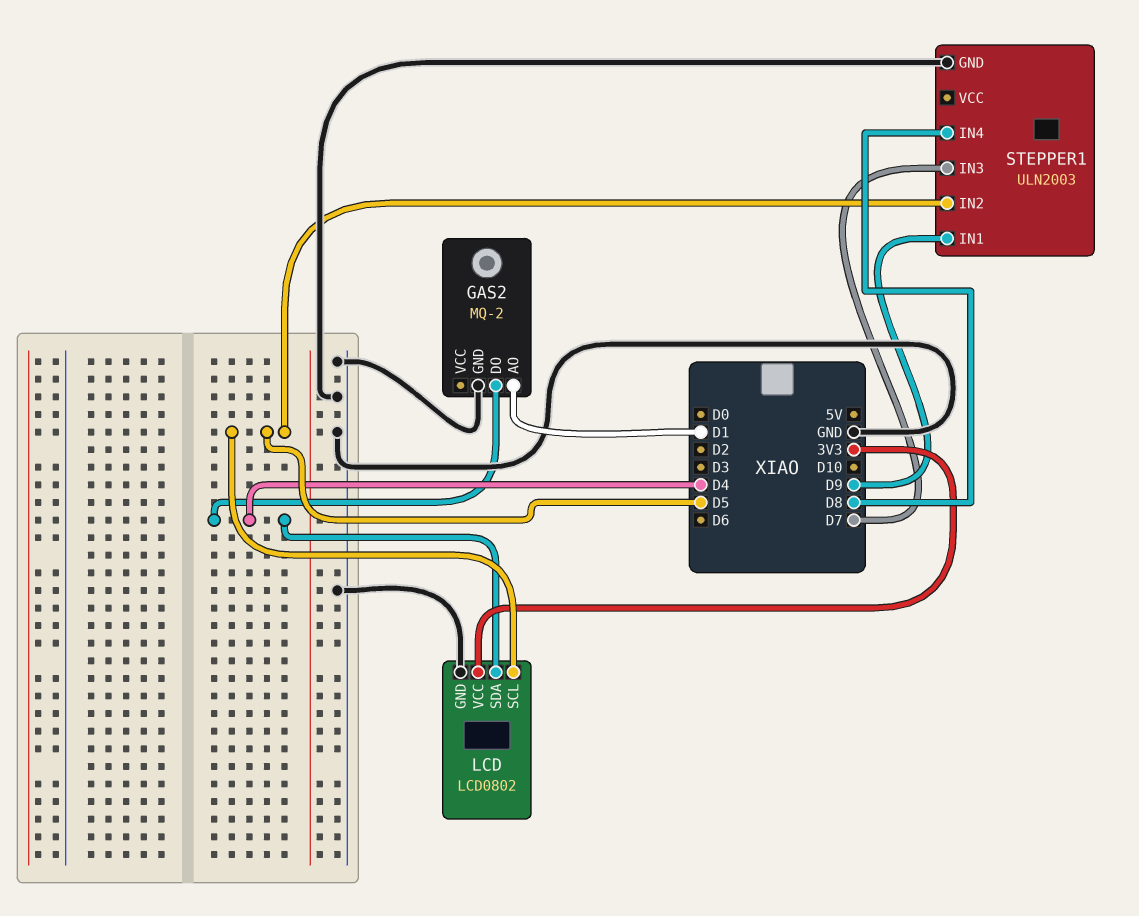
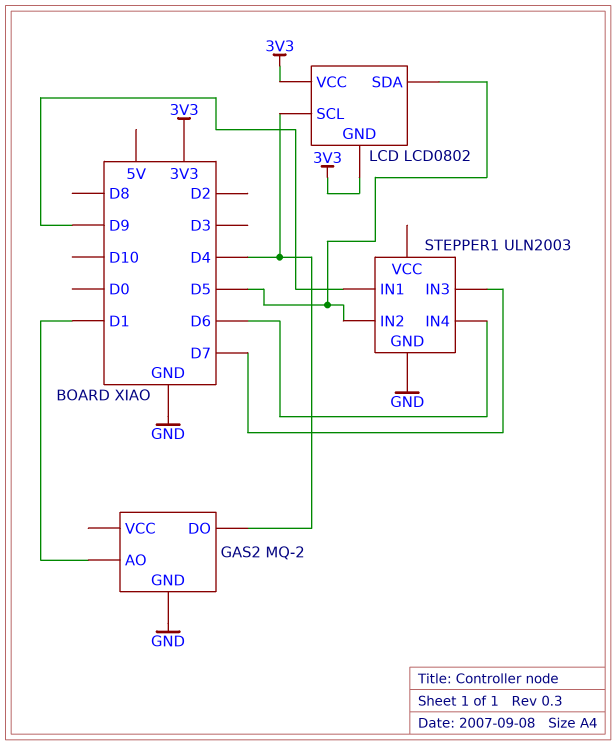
LCD pin GND: GND -> 3V3
LCD pin SCL: D5 -> D4
LCD pin SDA: D4 -> D5
STEPPER1 pin IN4: D8 -> D6

